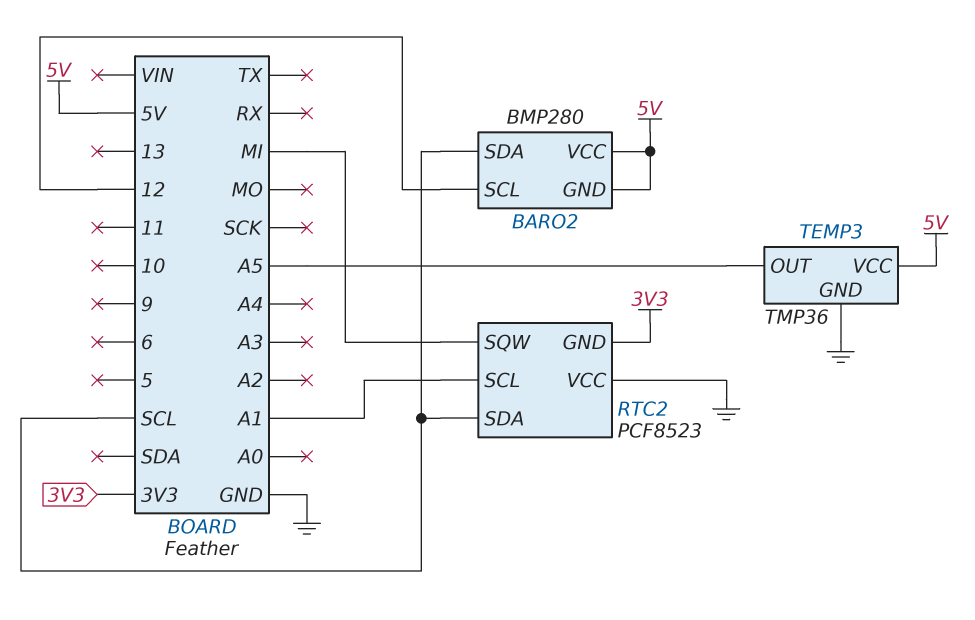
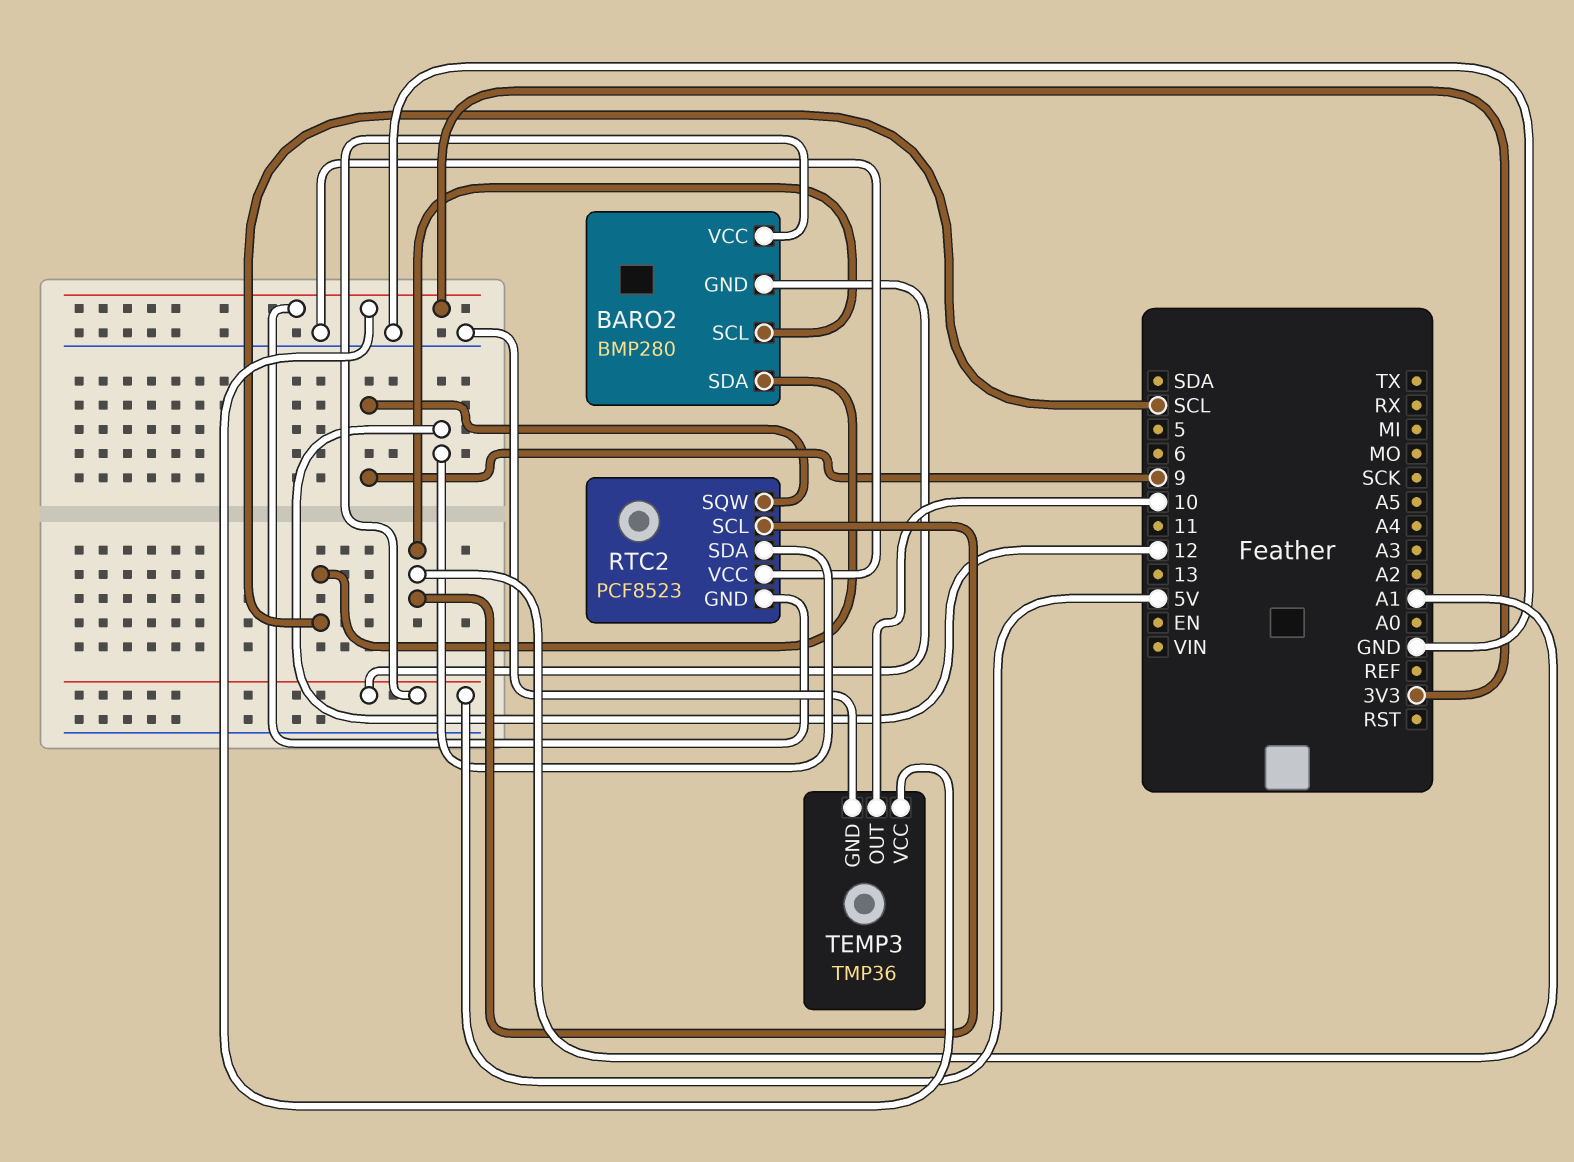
BARO2 pin SCL: 12 -> A1
RTC2 pin SDA: SCL -> 12
RTC2 pin SQW: MI -> 9
TEMP3 pin OUT: A5 -> 10
TEMP3 pin VCC: 5V -> 3V3

